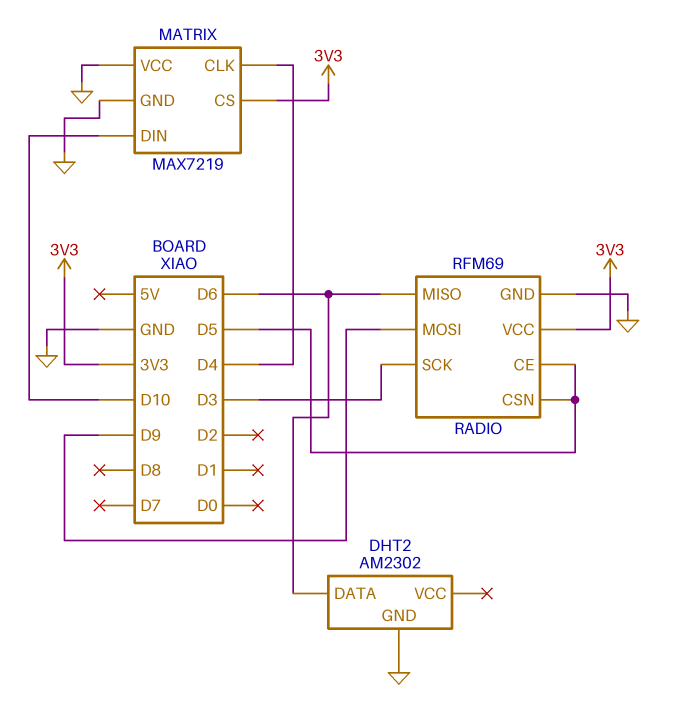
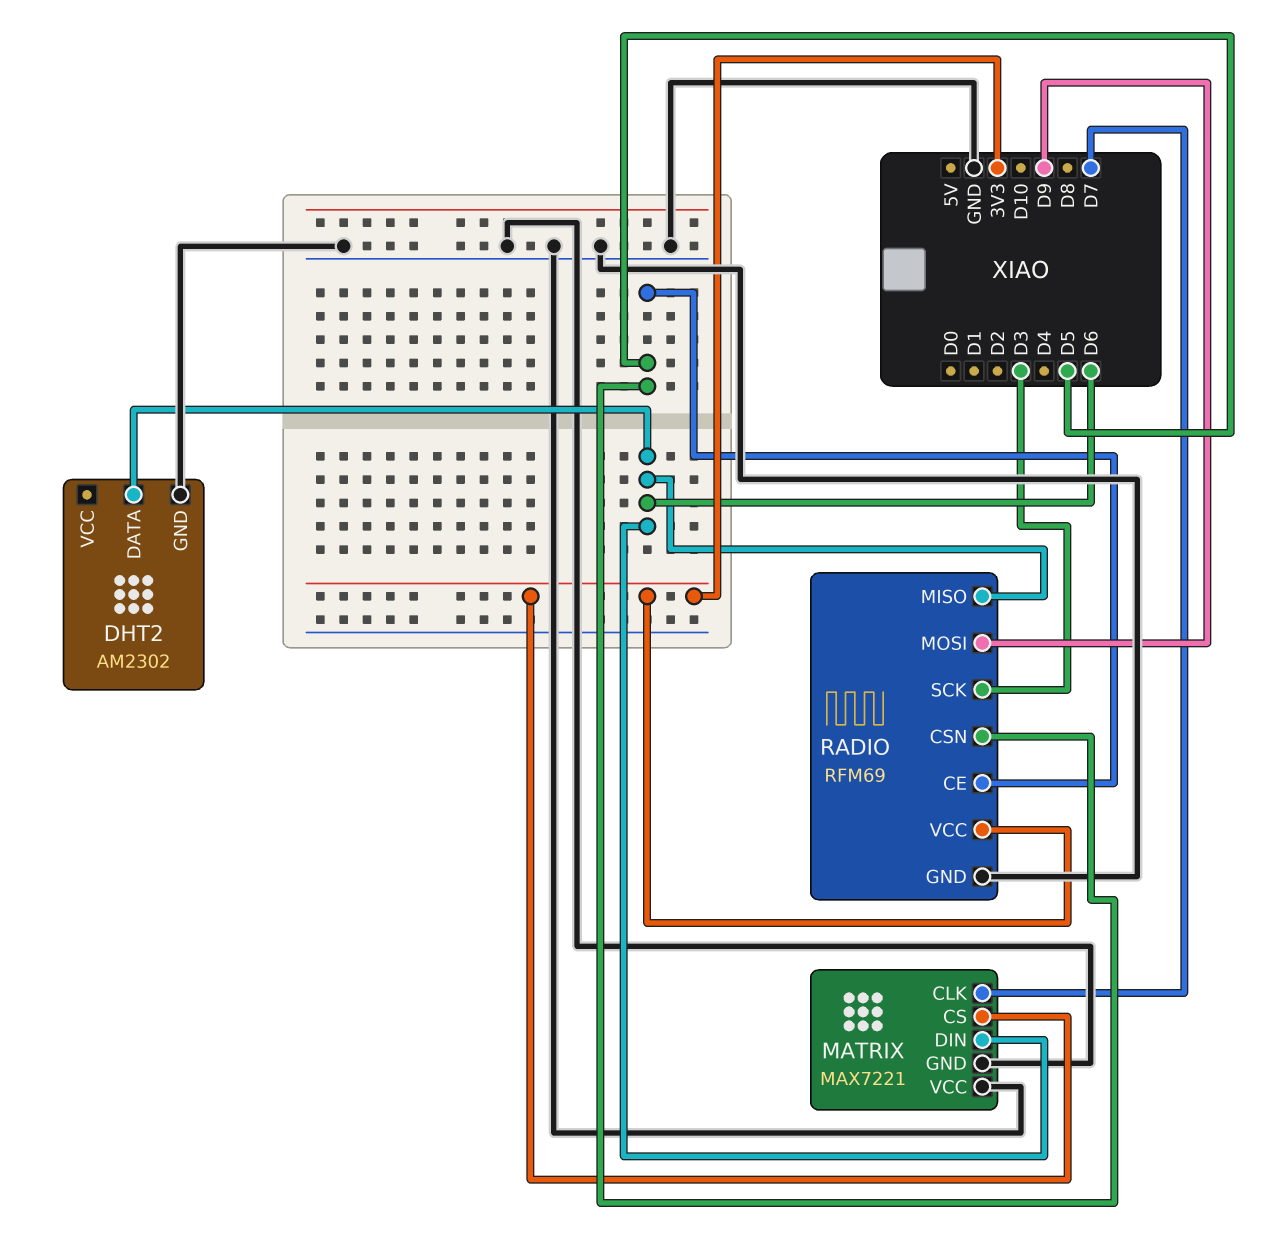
MATRIX: MAX7219 -> MAX7221
MATRIX pin CLK: D4 -> D7
MATRIX pin DIN: D10 -> D6

